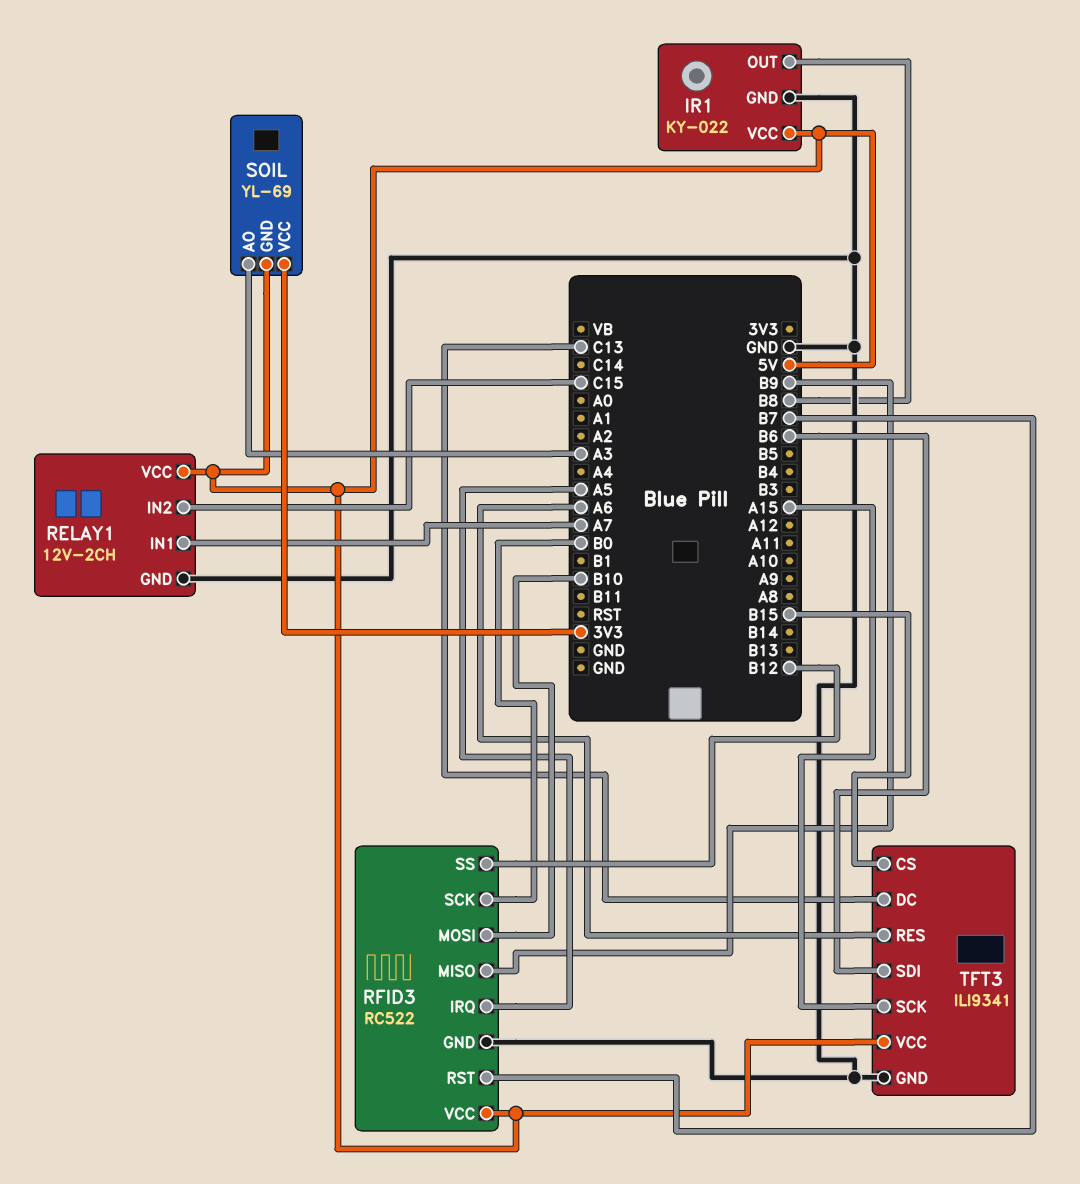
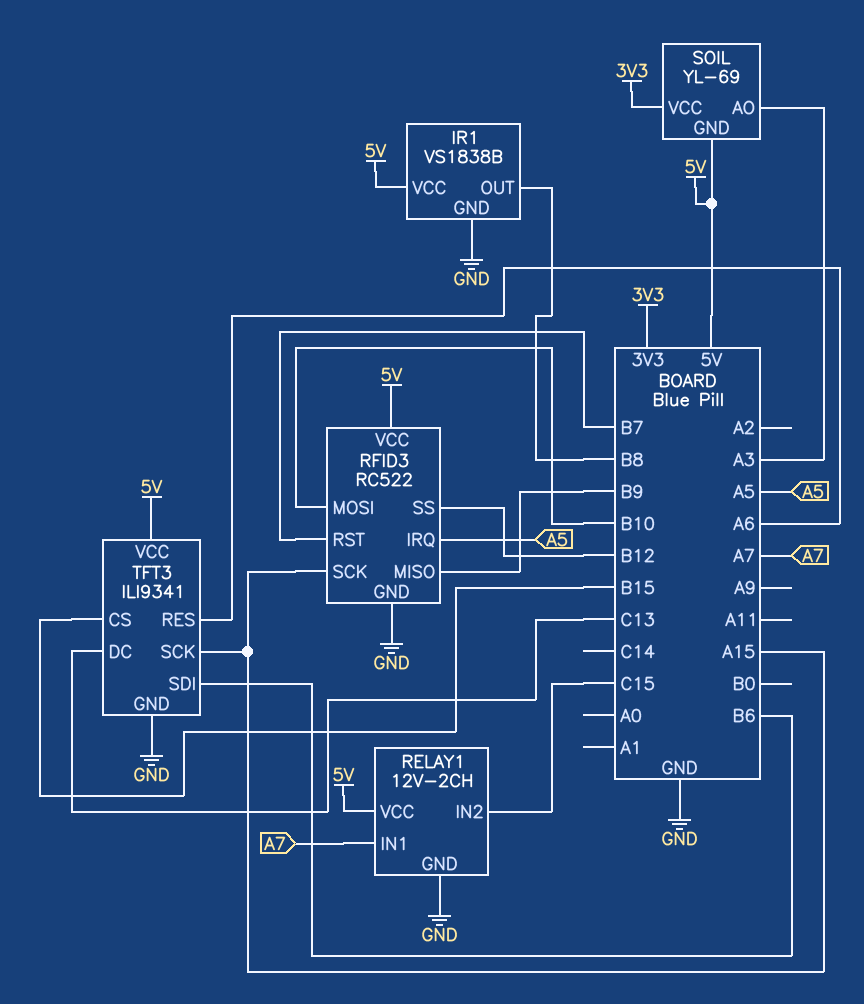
IR1: KY-022 -> VS1838B
RFID3 pin SCK: B0 -> A15

